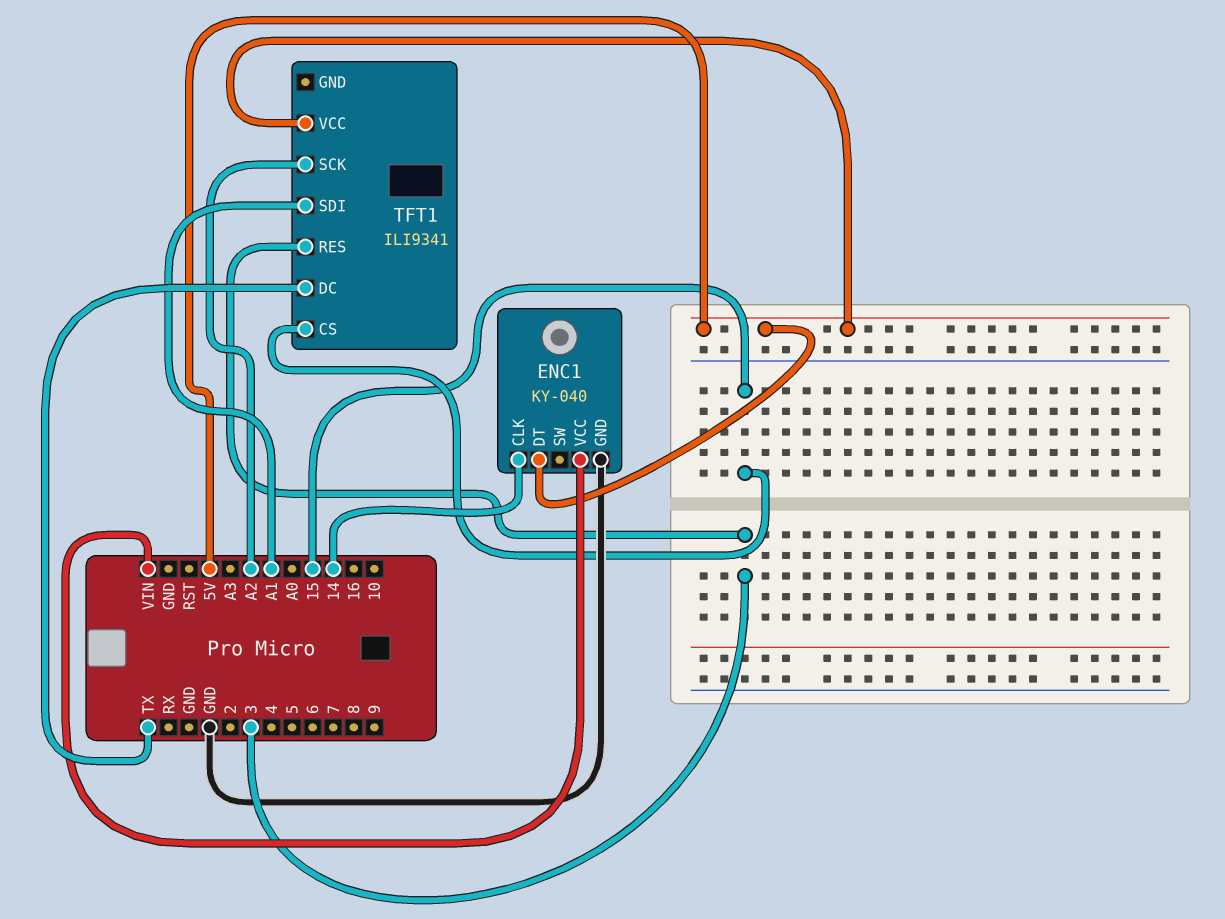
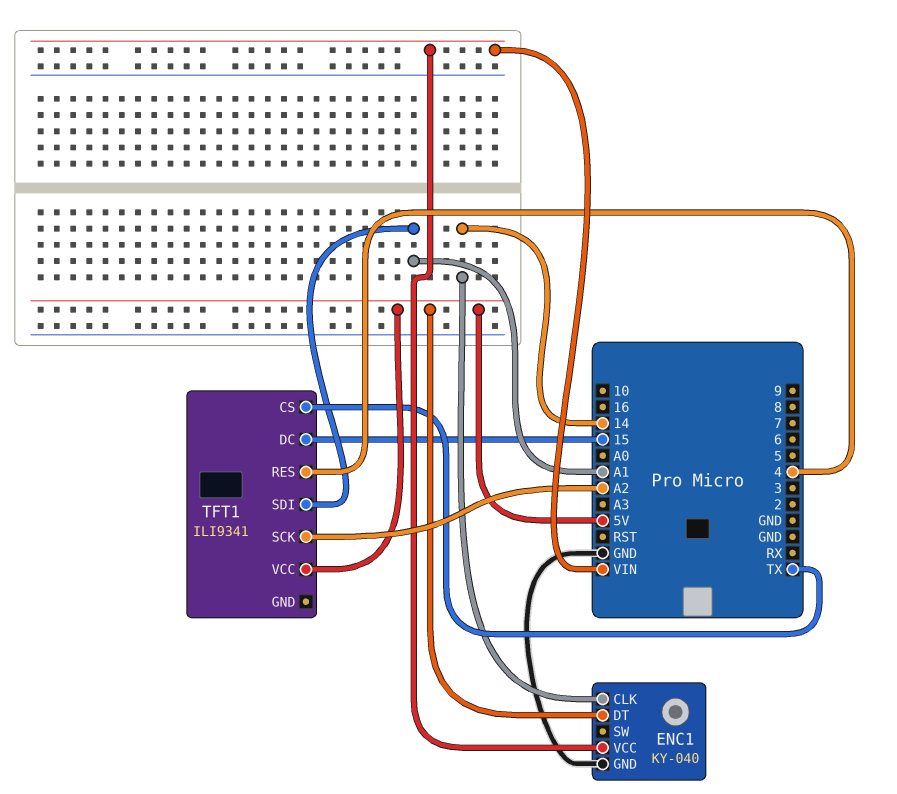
TFT1 pin CS: 15 -> TX
TFT1 pin DC: TX -> 15
TFT1 pin RES: 3 -> 4

